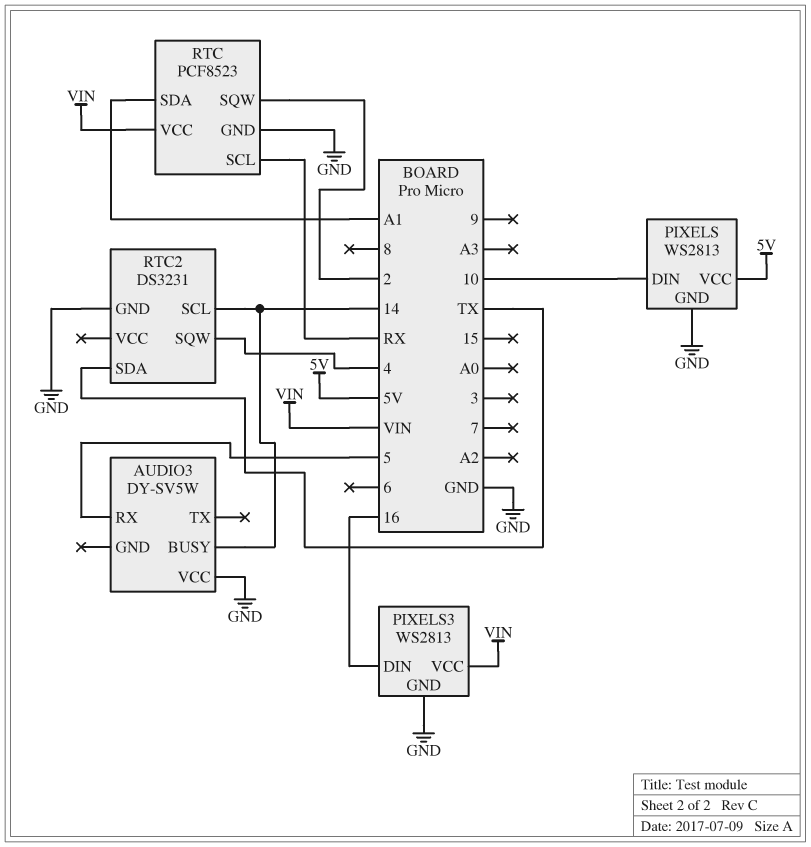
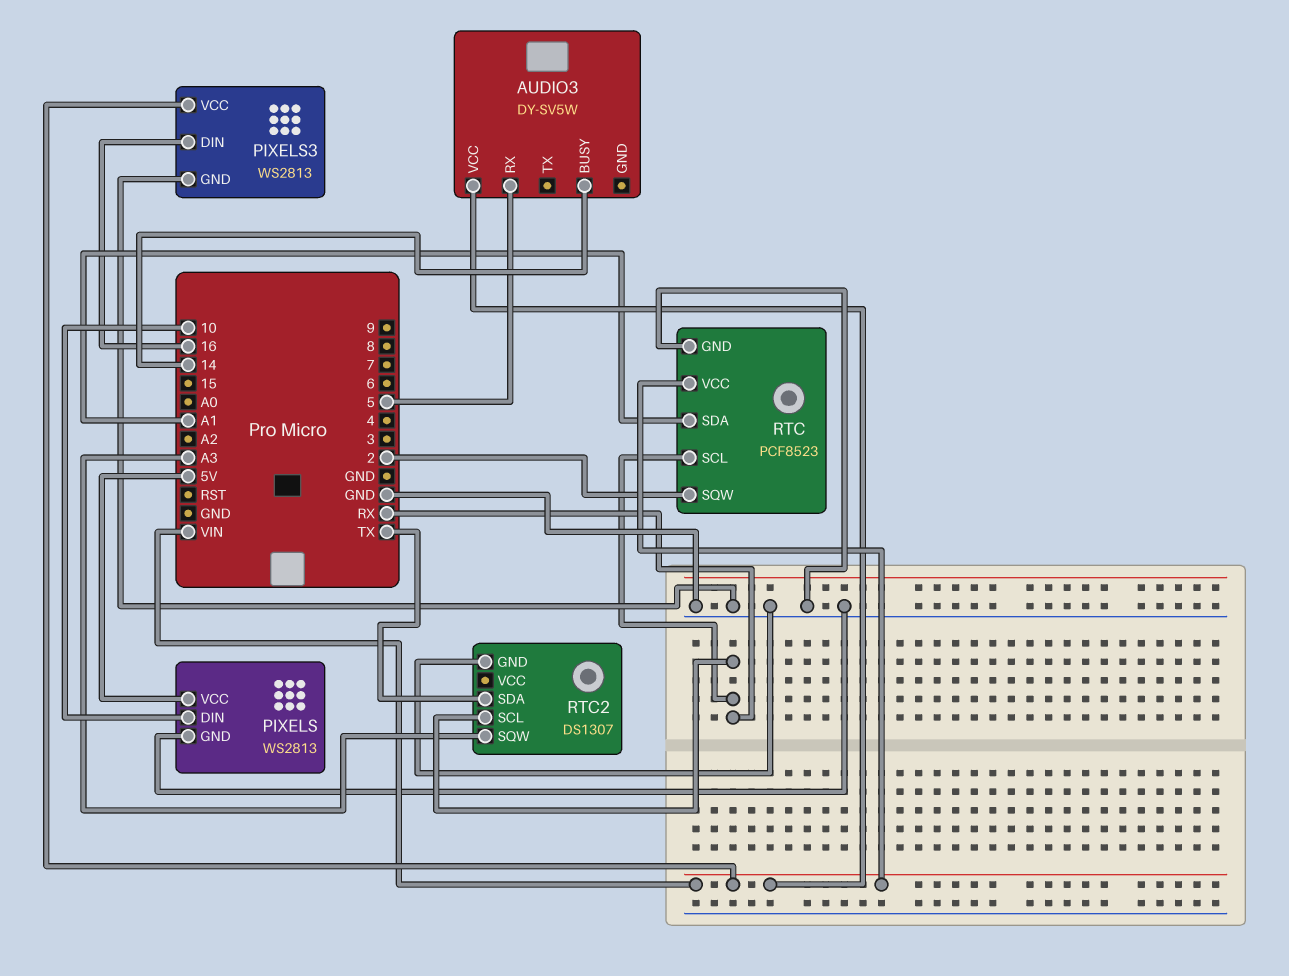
AUDIO3 pin VCC: GND -> VIN
RTC2: DS3231 -> DS1307
RTC2 pin SCL: 14 -> RX
RTC2 pin SQW: 4 -> A3

